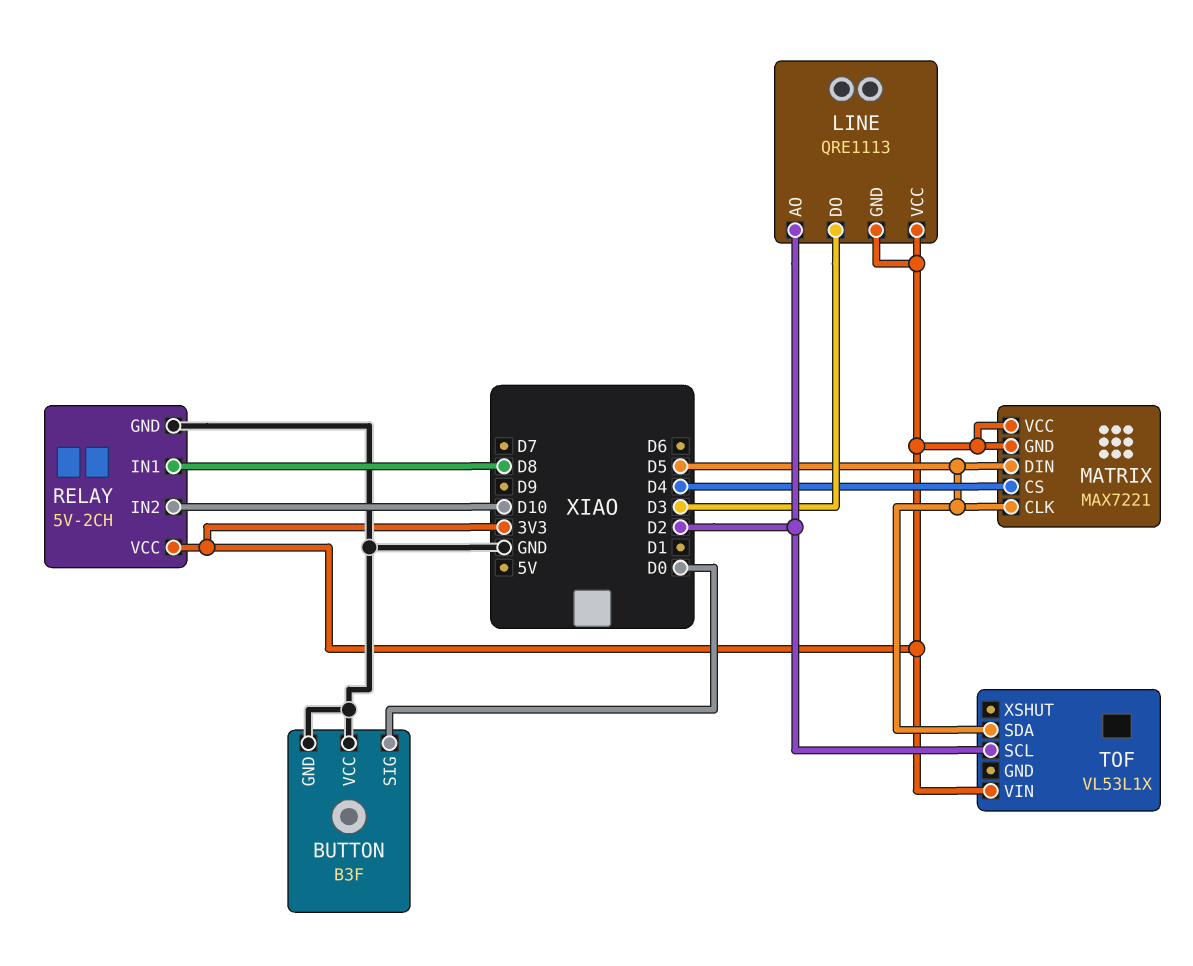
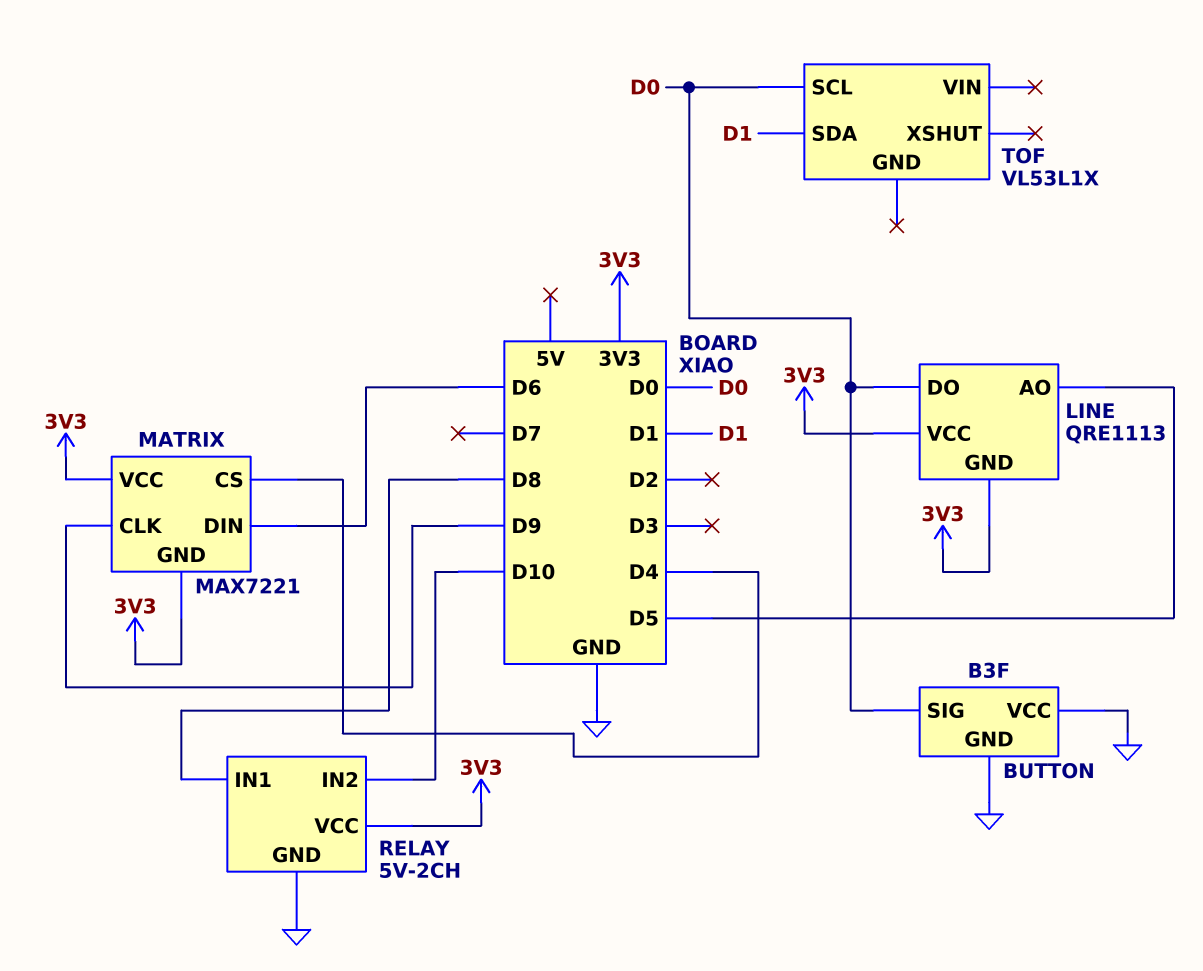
LINE pin AO: D2 -> D5
LINE pin DO: D3 -> D0
MATRIX pin CLK: D5 -> D9
MATRIX pin DIN: D5 -> D6
TOF pin SCL: D2 -> D0
TOF pin SDA: D5 -> D1
TOF pin VIN: 3V3 -> none

